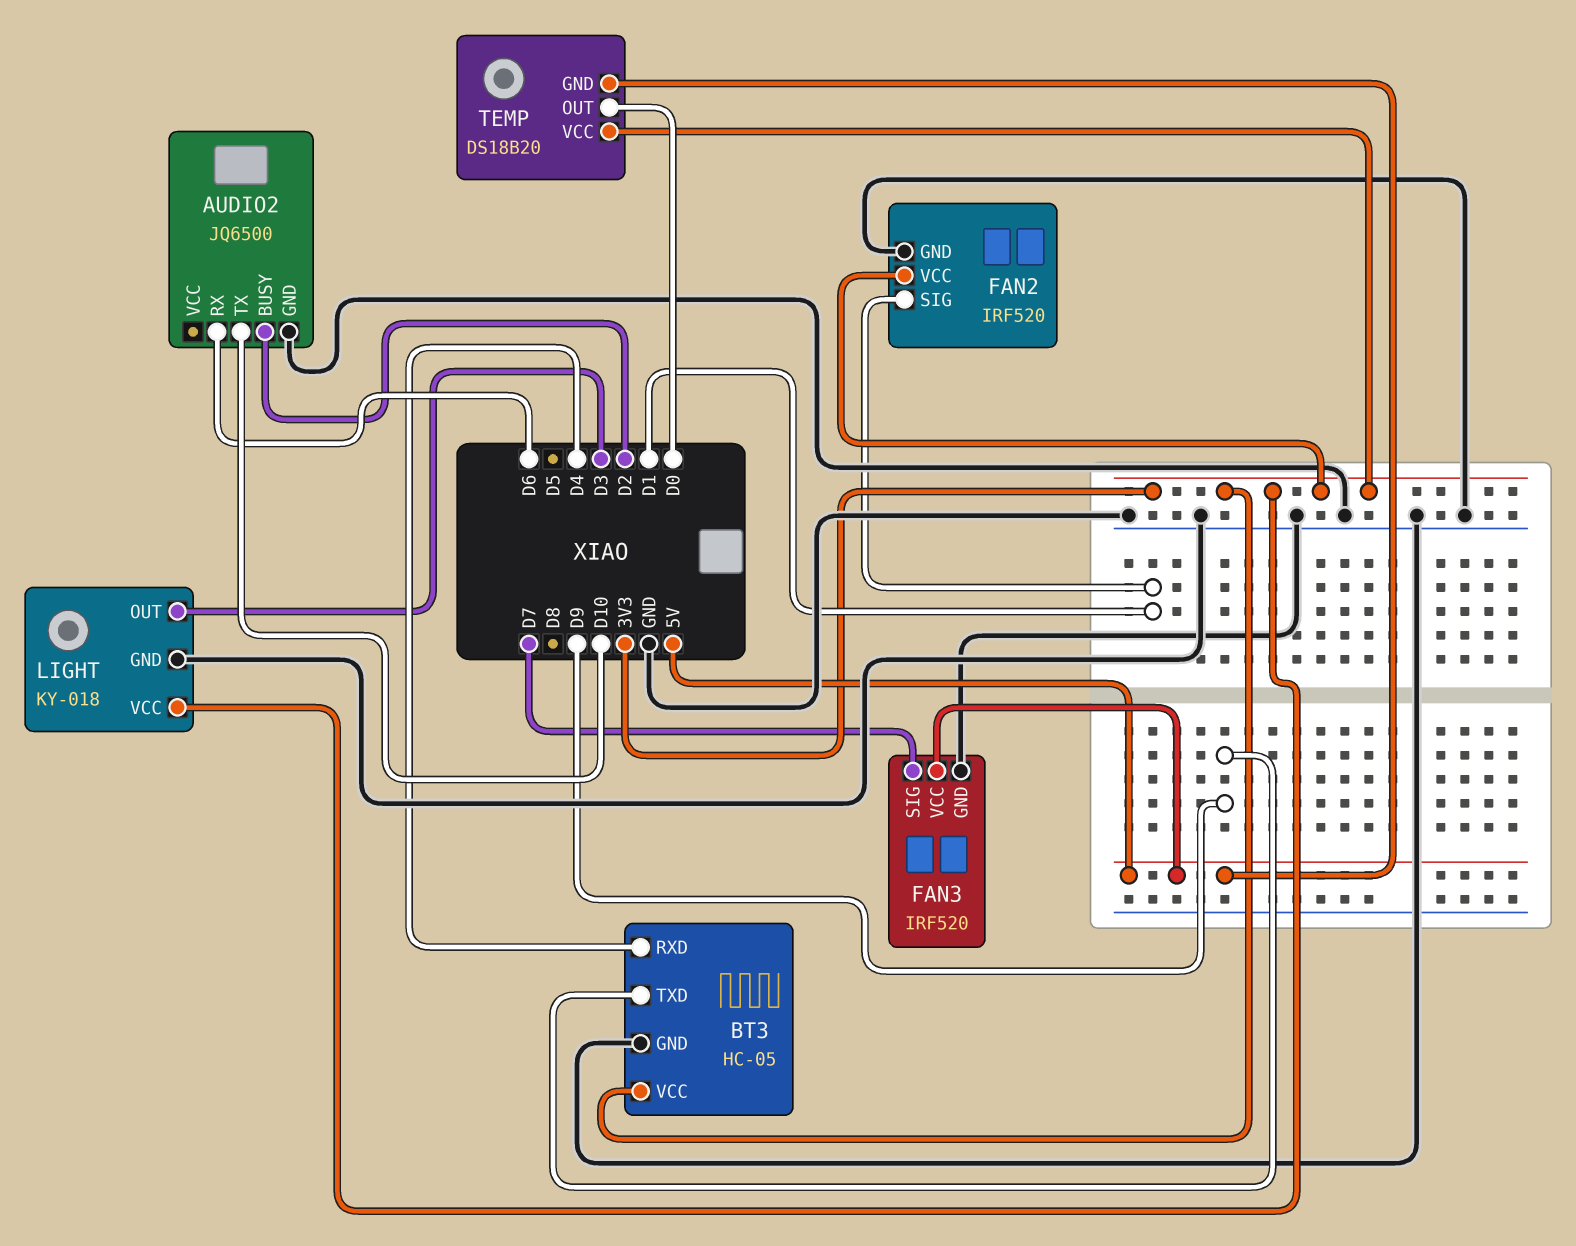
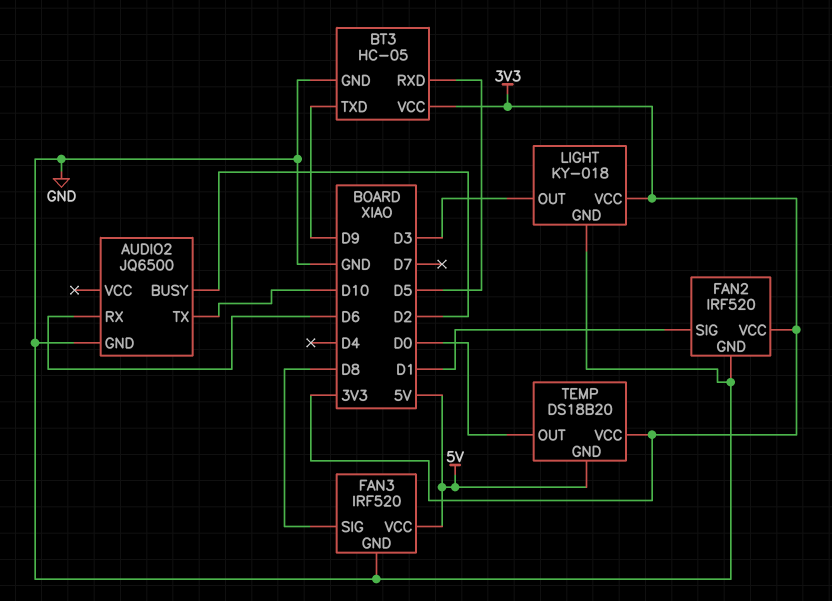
BT3 pin RXD: D4 -> D5
FAN3 pin SIG: D7 -> D8

